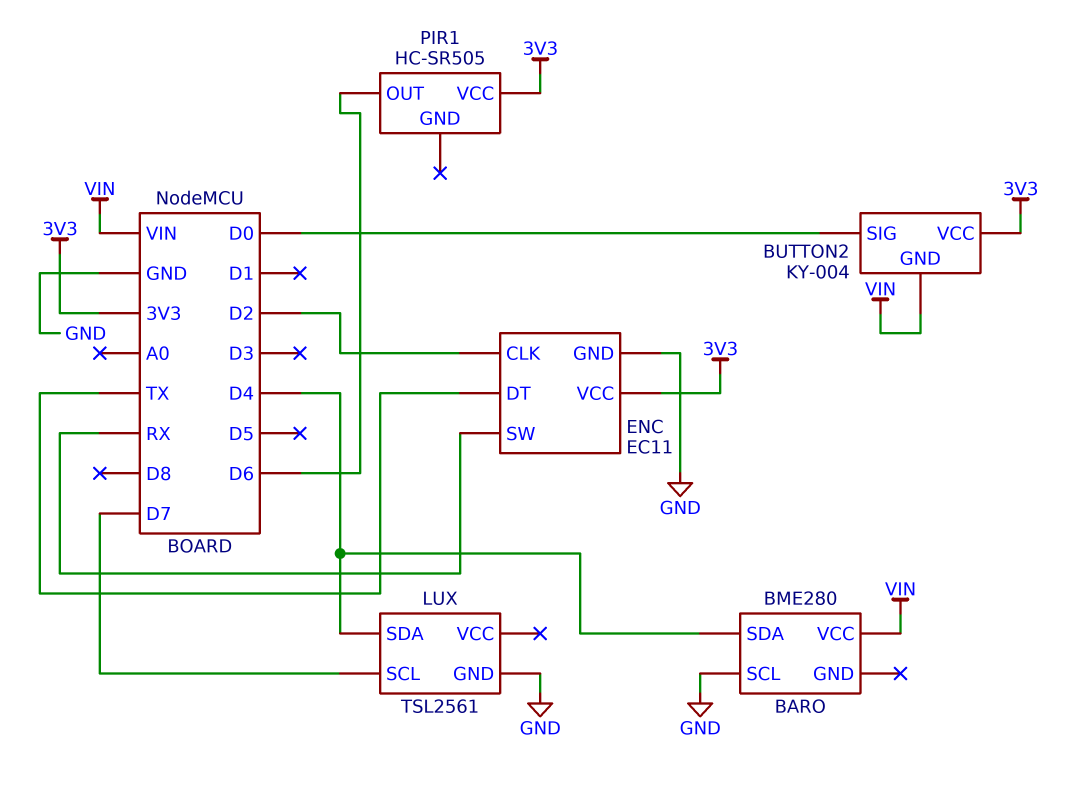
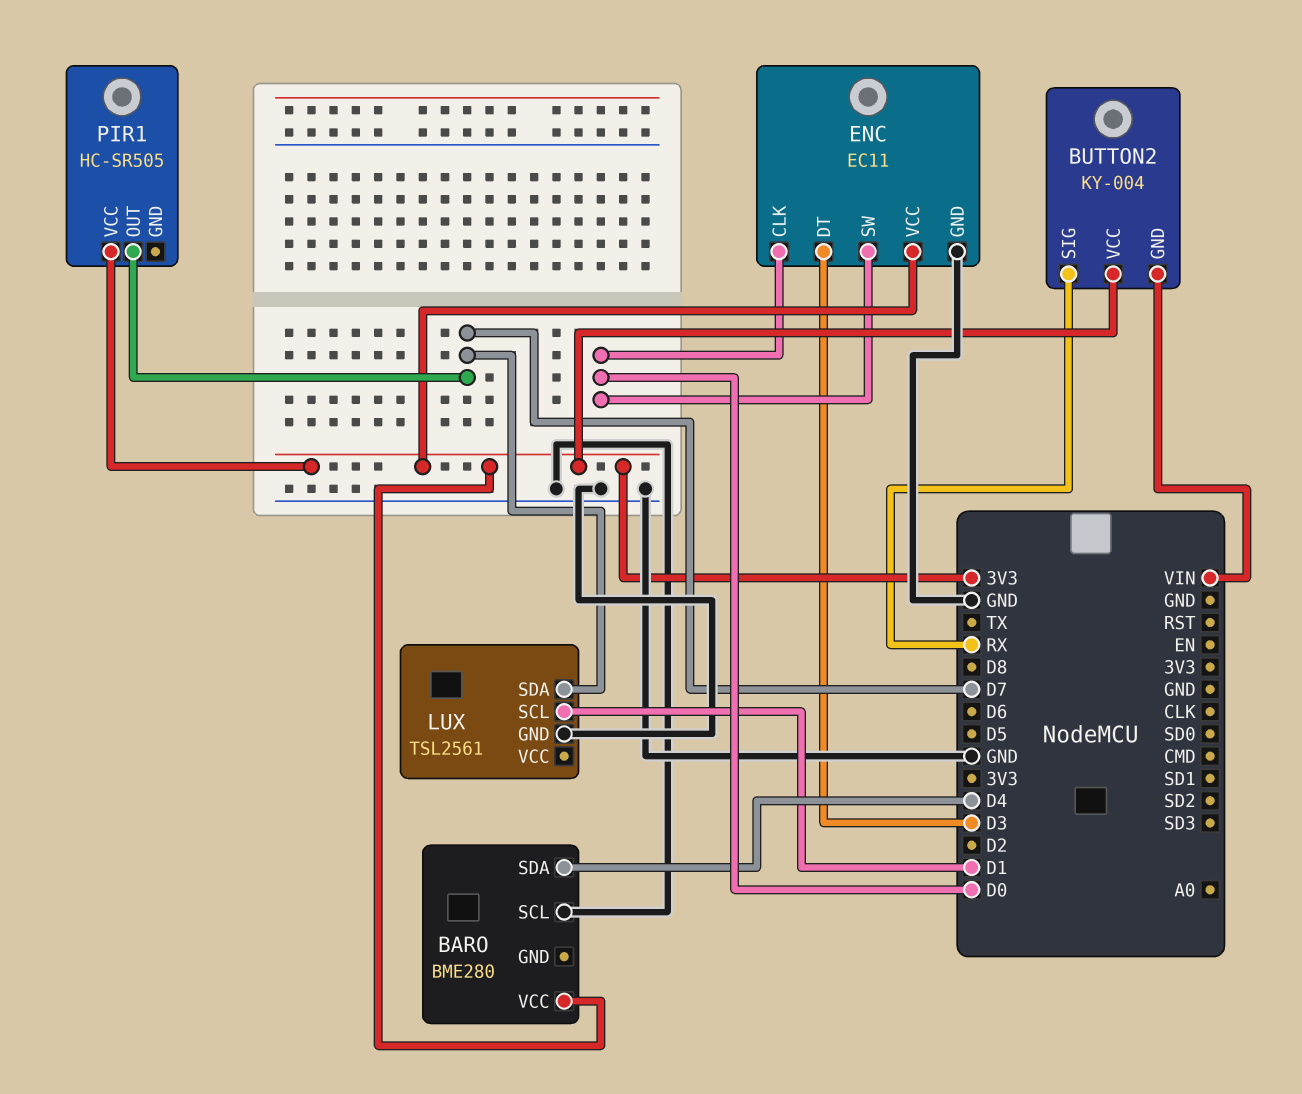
BARO pin VCC: VIN -> 3V3
BUTTON2 pin SIG: D0 -> RX
ENC pin CLK: D2 -> D0
ENC pin DT: TX -> D3
ENC pin SW: RX -> D0
LUX pin SCL: D7 -> D1
LUX pin SDA: D4 -> D7
PIR1 pin OUT: D6 -> D7

